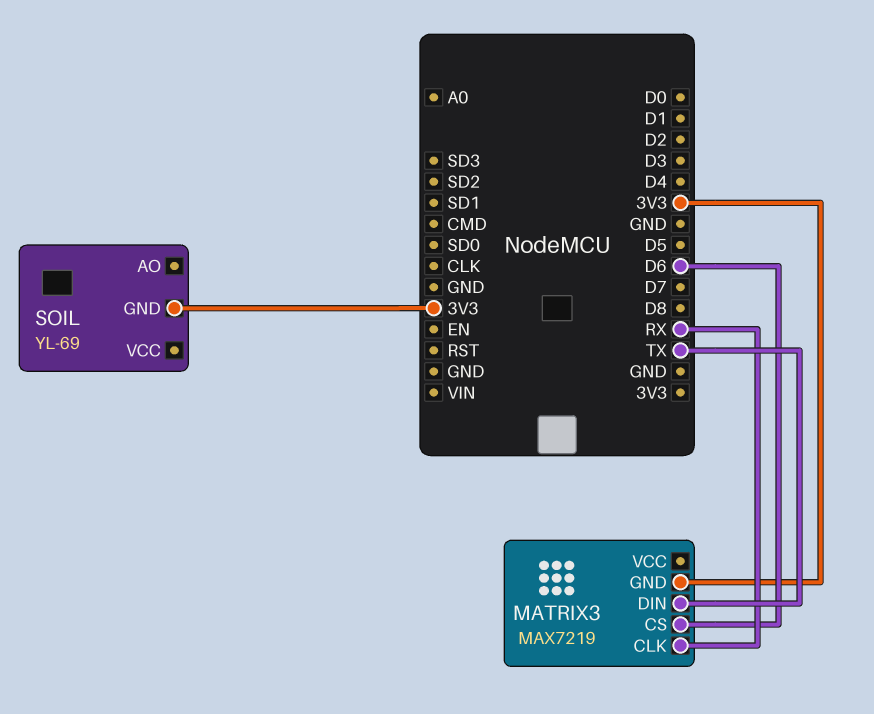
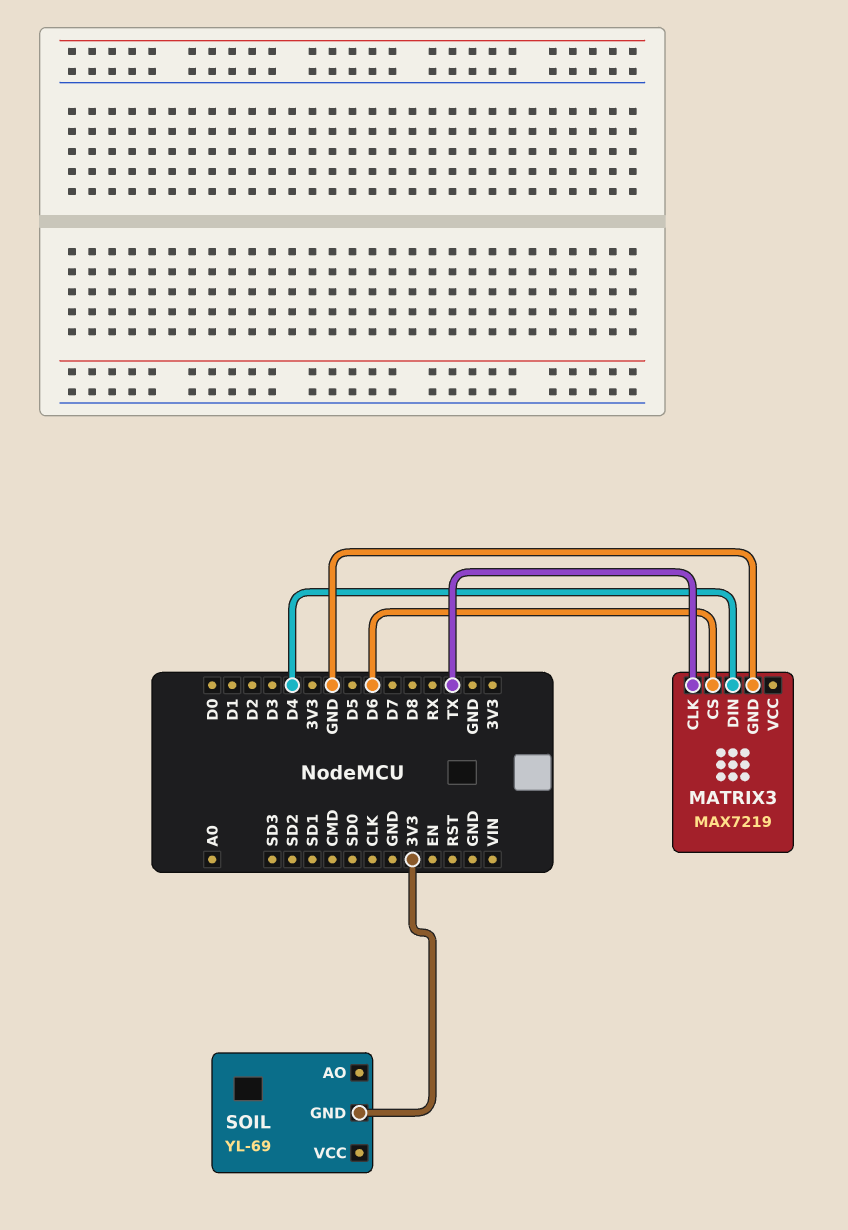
MATRIX3 pin CLK: RX -> TX
MATRIX3 pin DIN: TX -> D4
MATRIX3 pin GND: 3V3 -> GND

